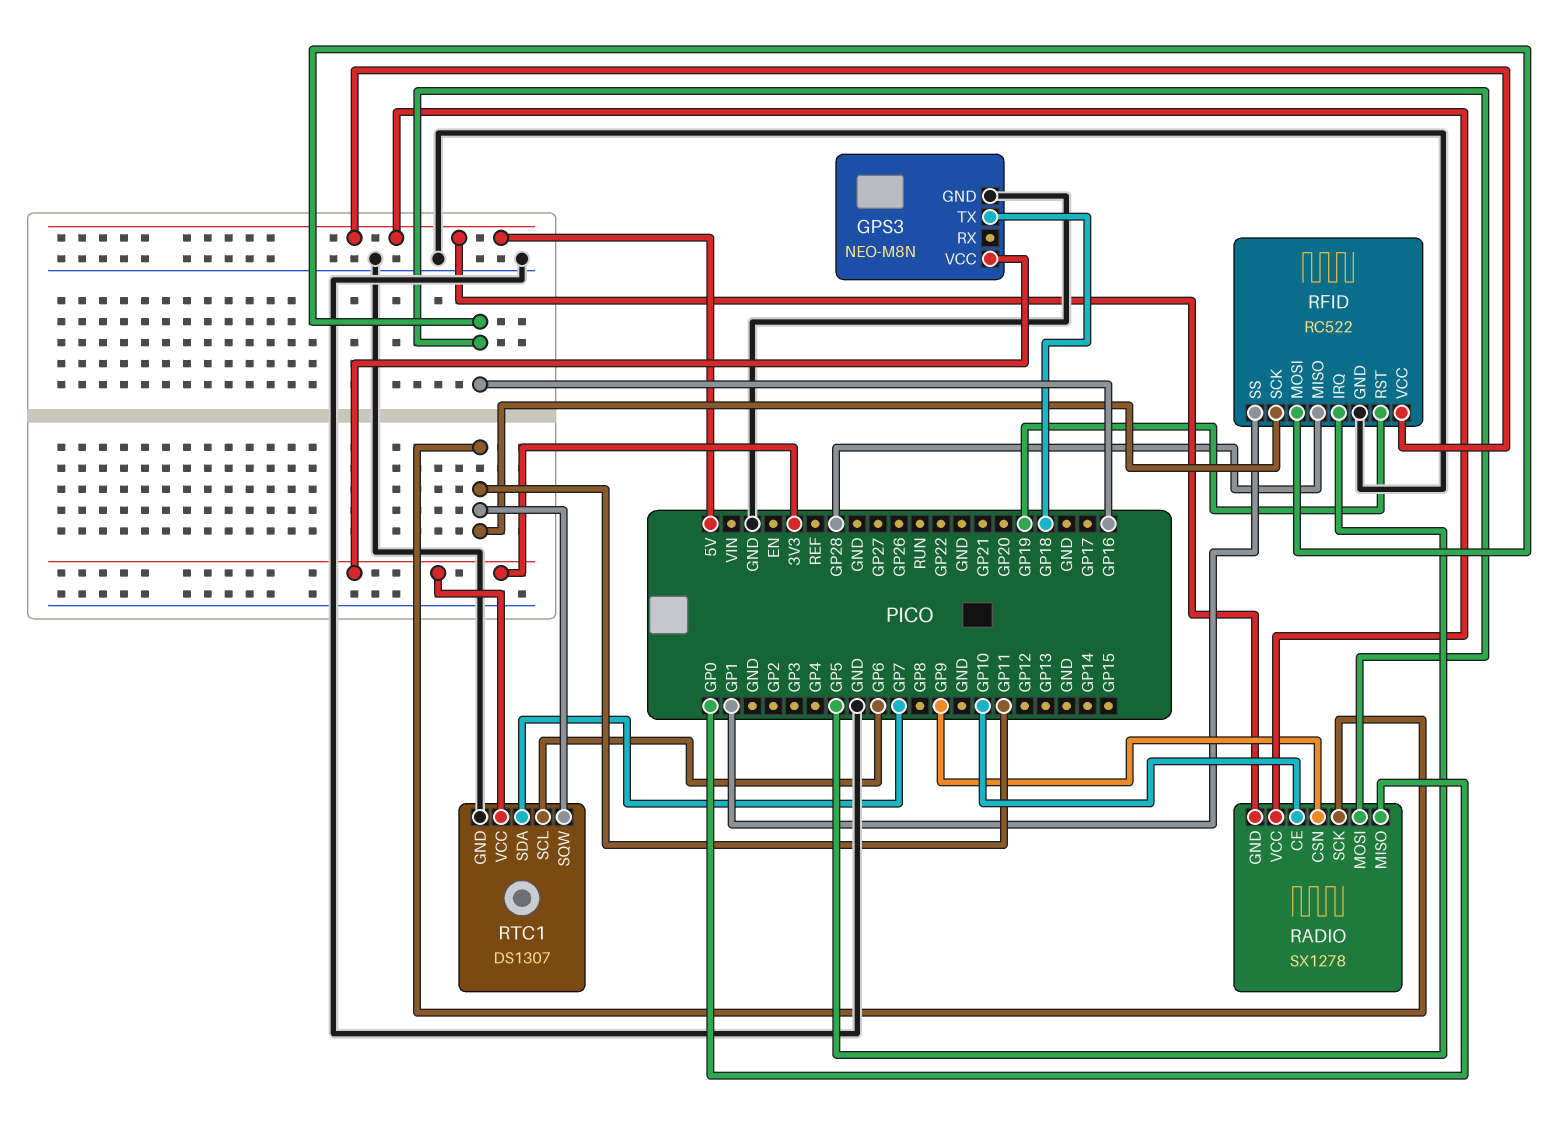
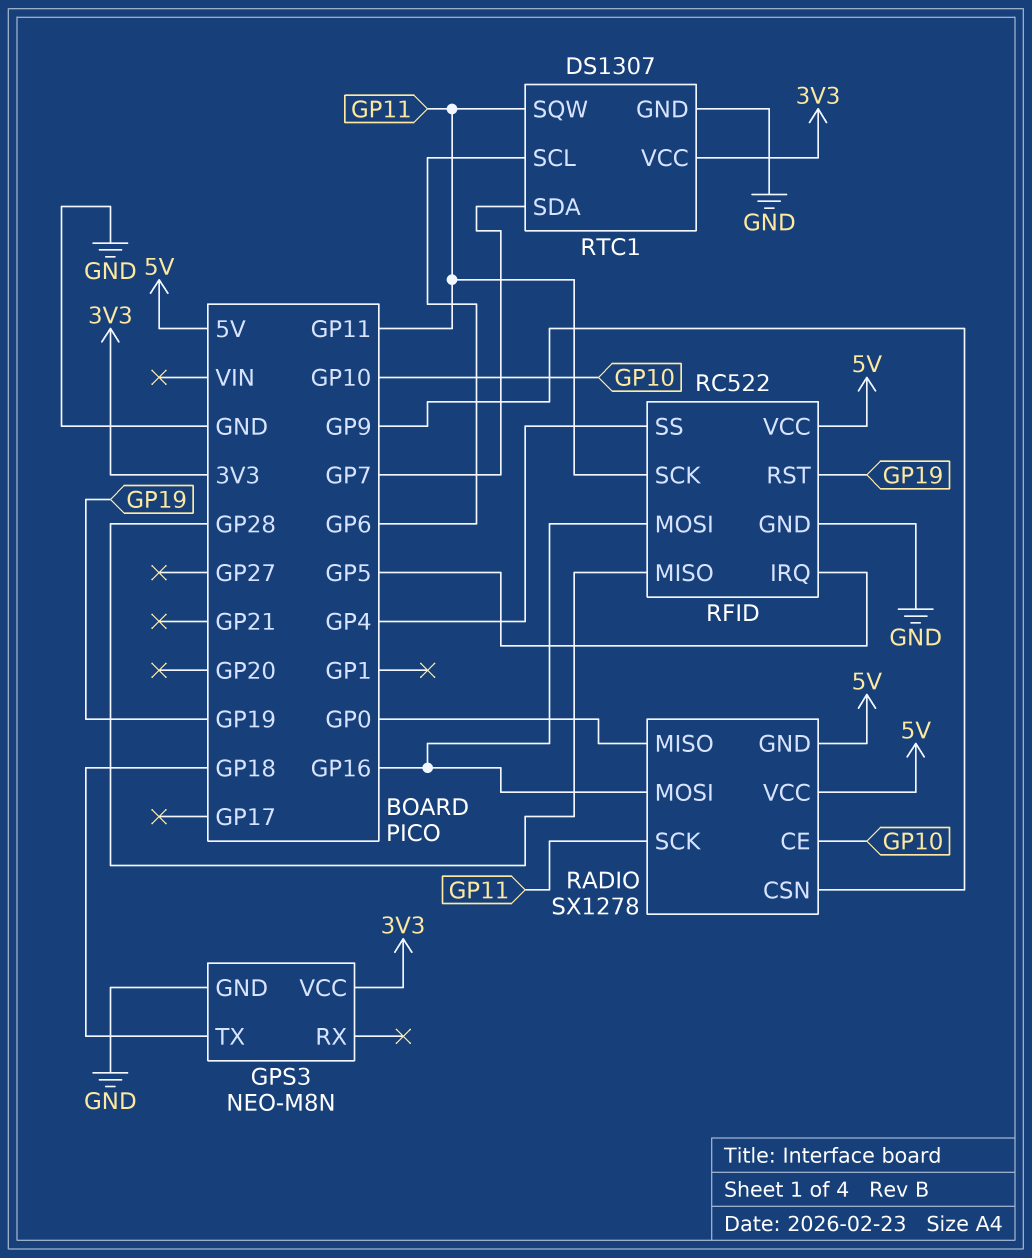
RFID pin SS: GP1 -> GP4

